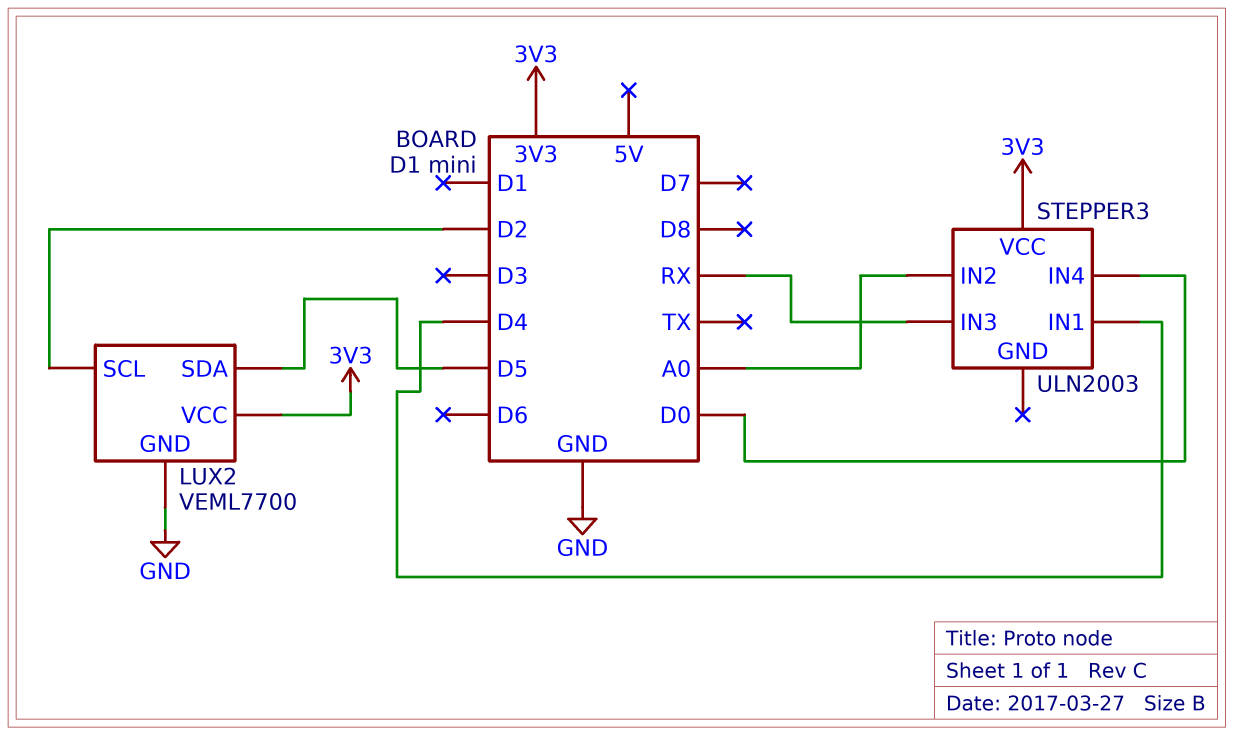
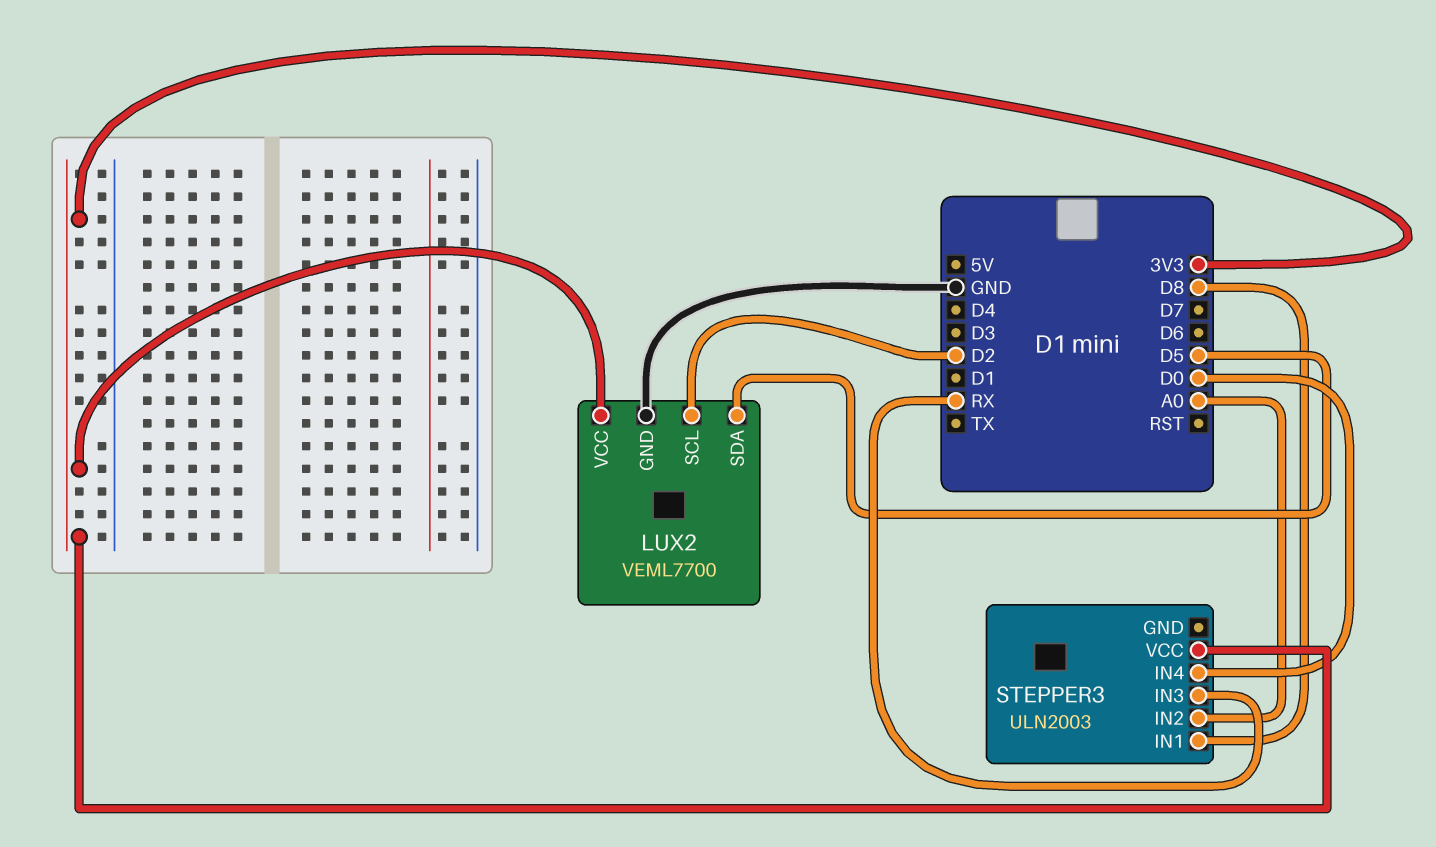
STEPPER3 pin IN1: D4 -> D8

